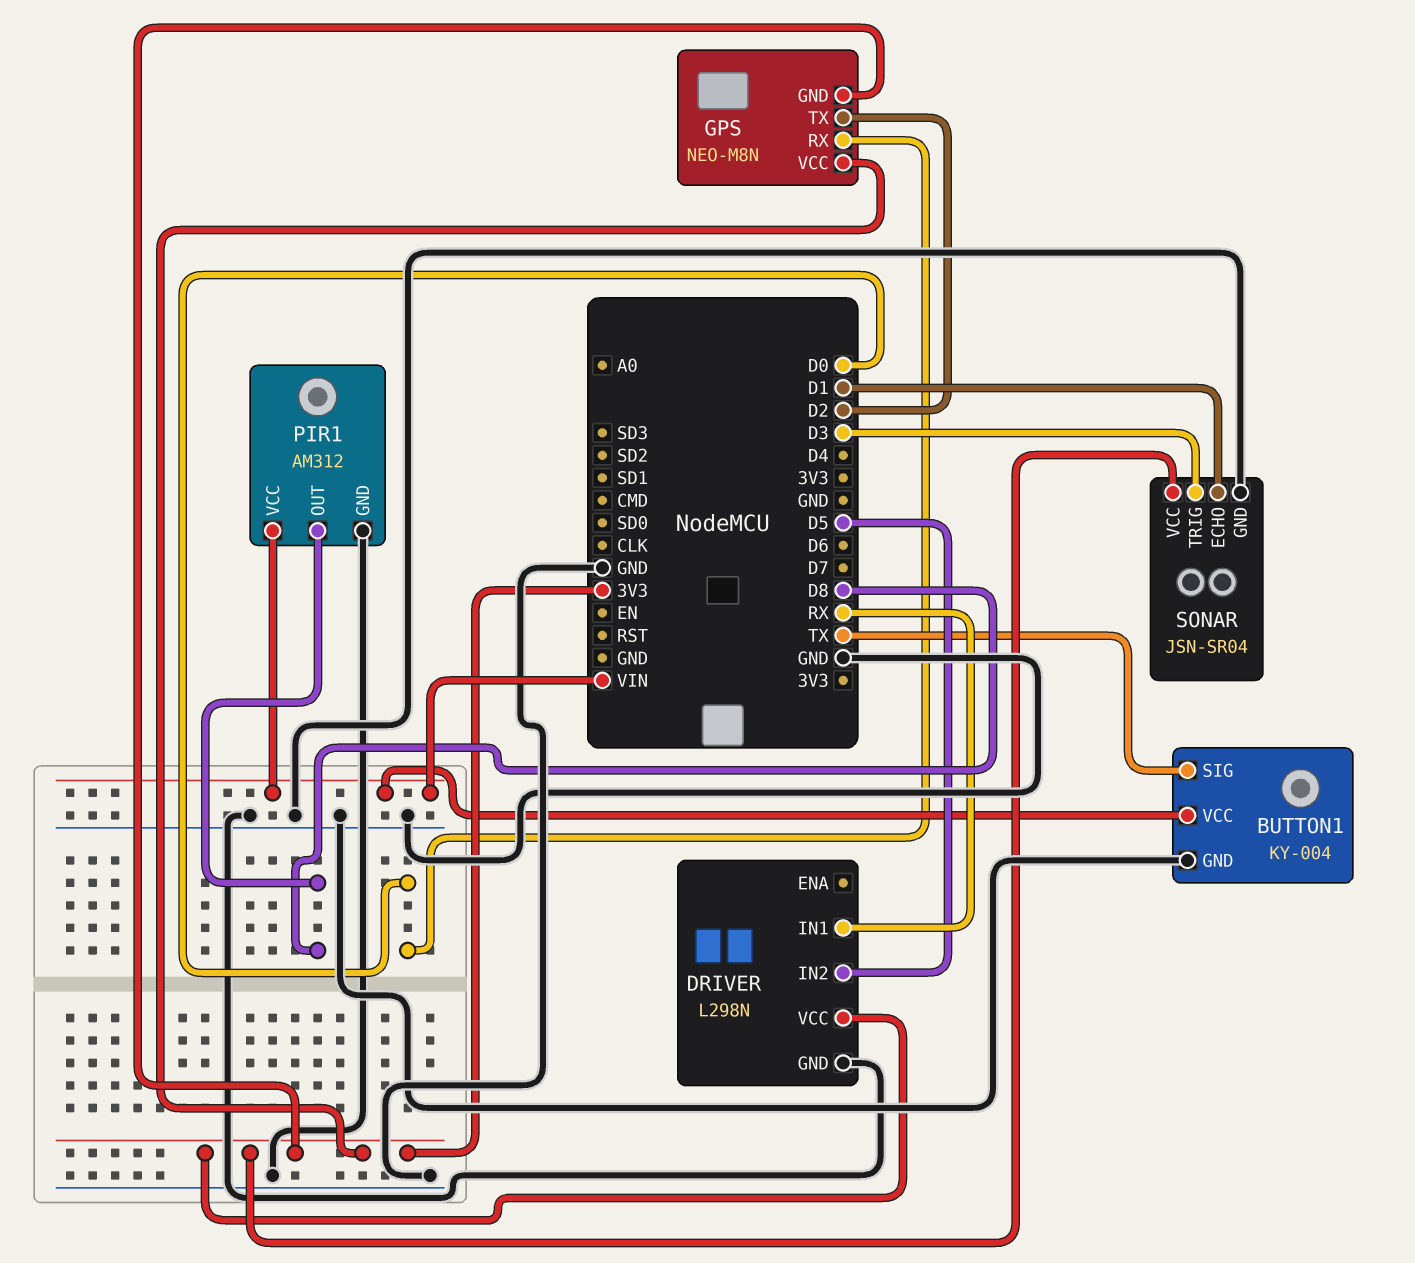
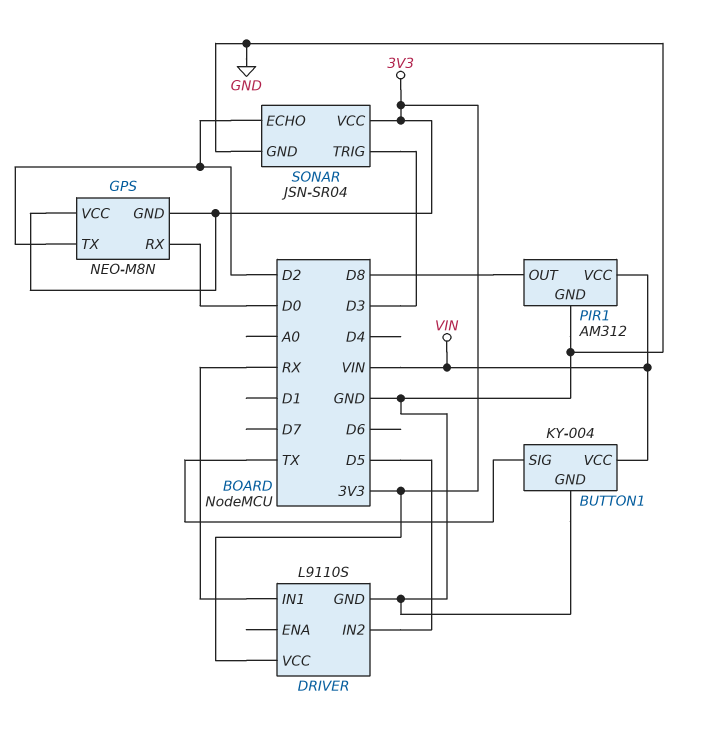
DRIVER: L298N -> L9110S
SONAR pin ECHO: D1 -> D2

